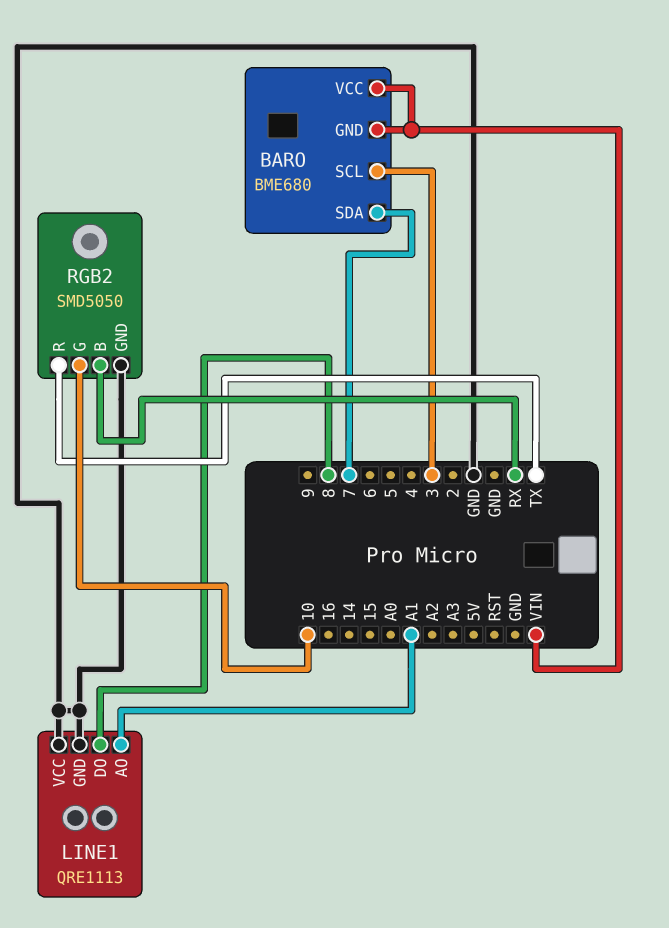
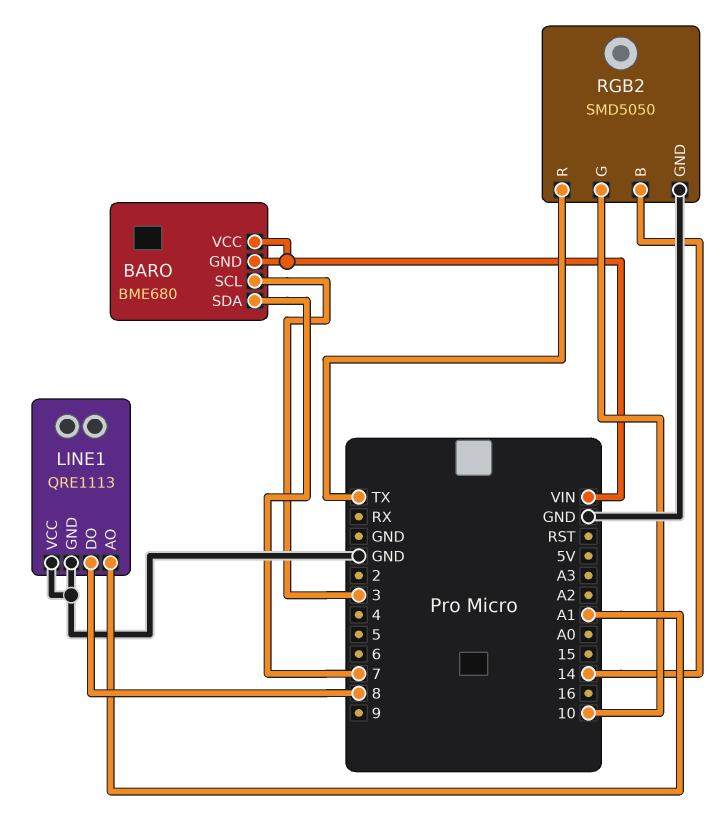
RGB2 pin B: RX -> 14

